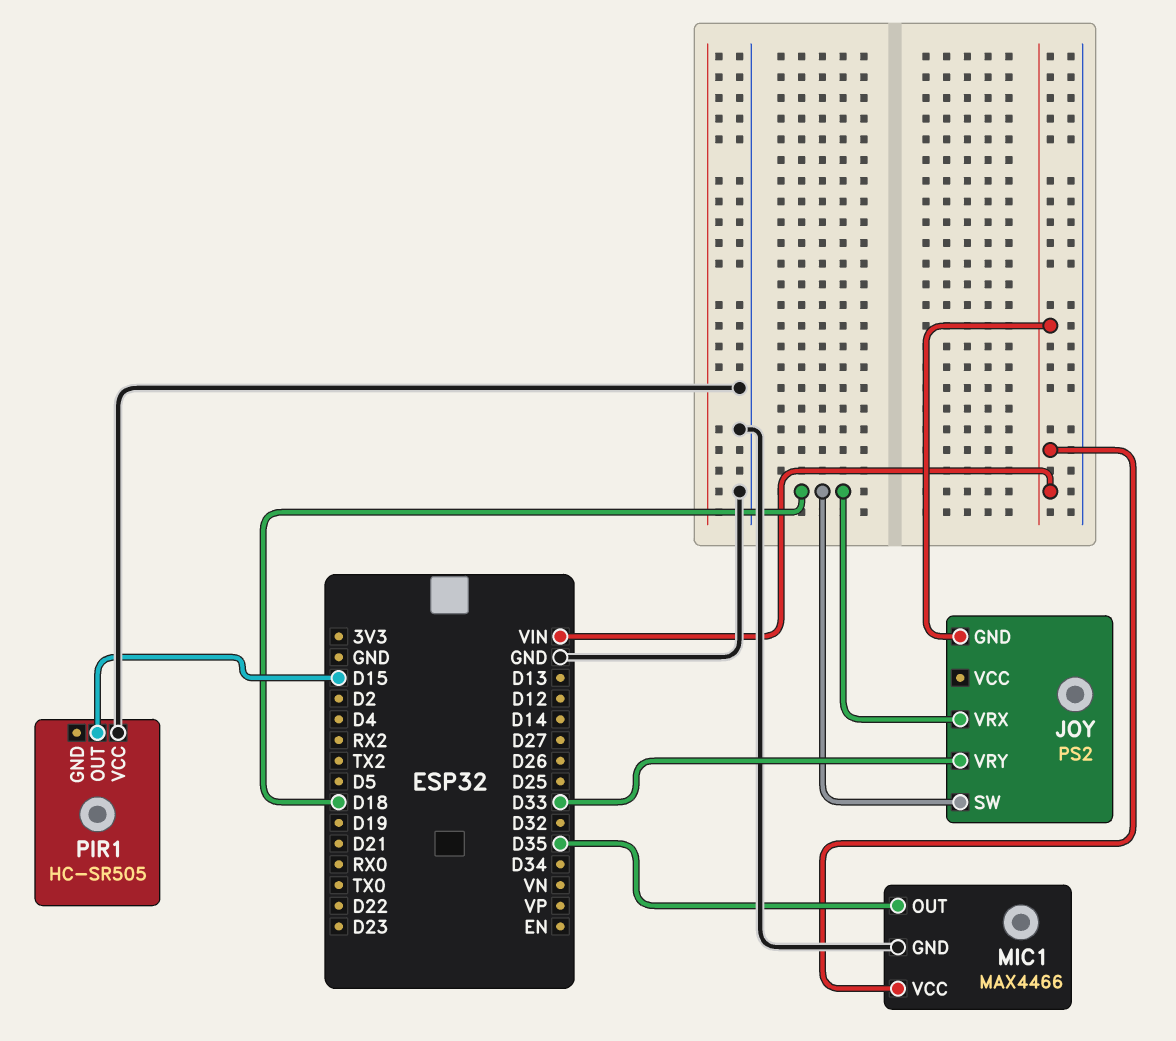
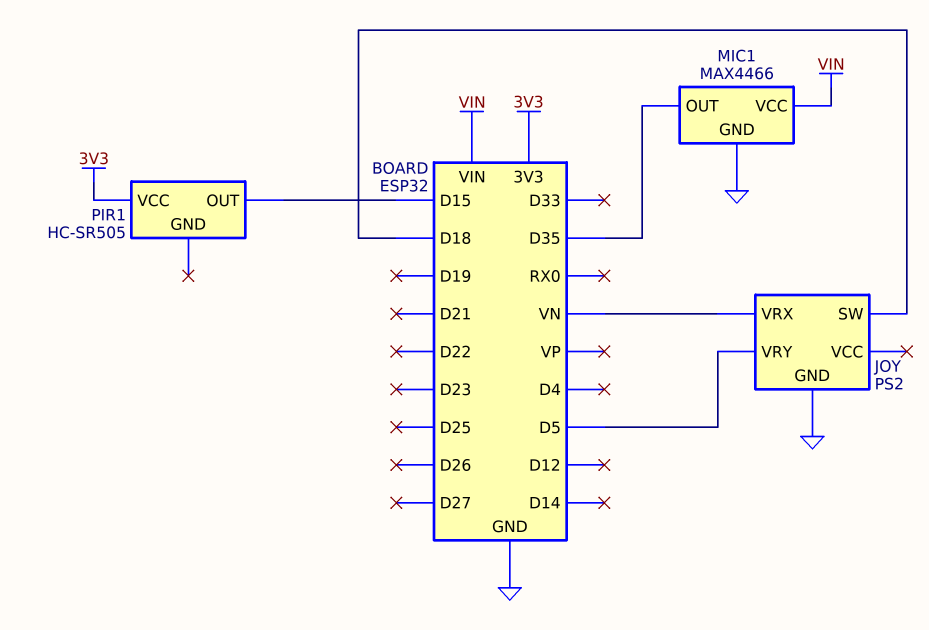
JOY pin GND: VIN -> GND
JOY pin VRX: D18 -> VN
JOY pin VRY: D33 -> D5
PIR1 pin VCC: GND -> 3V3

